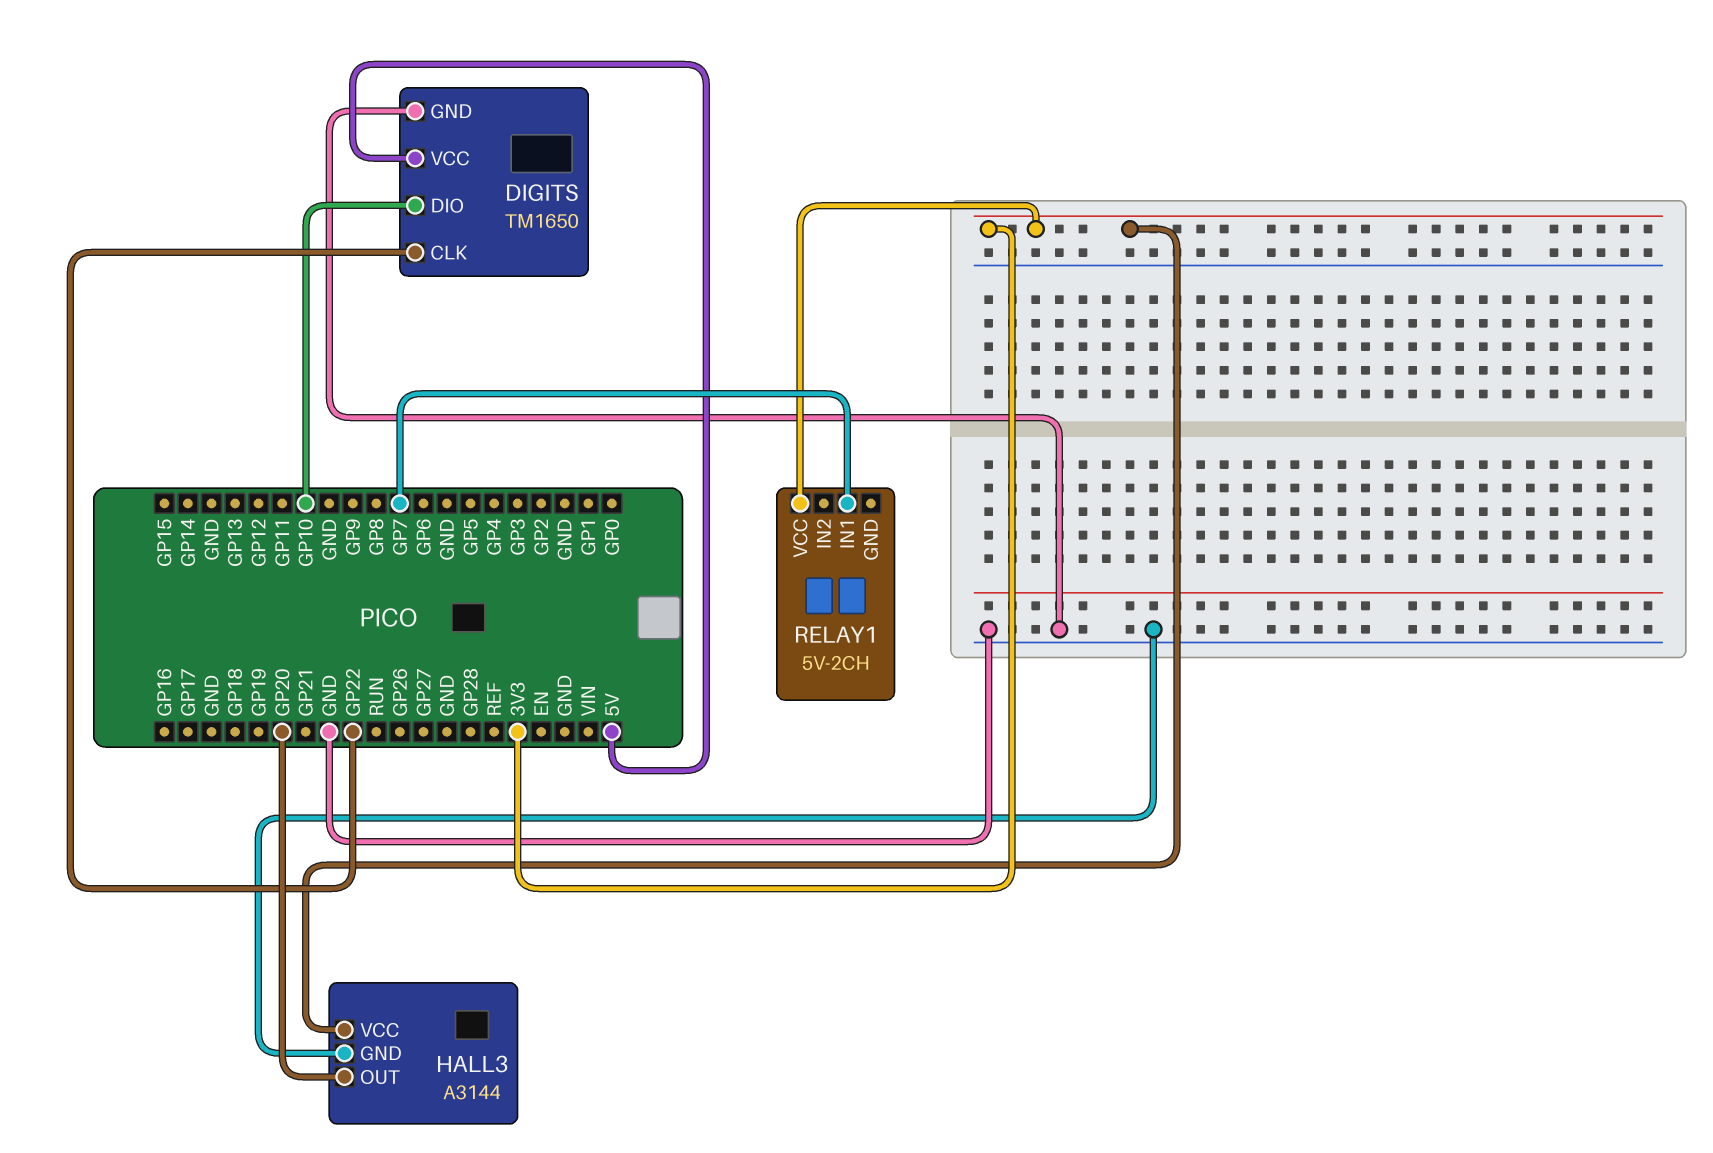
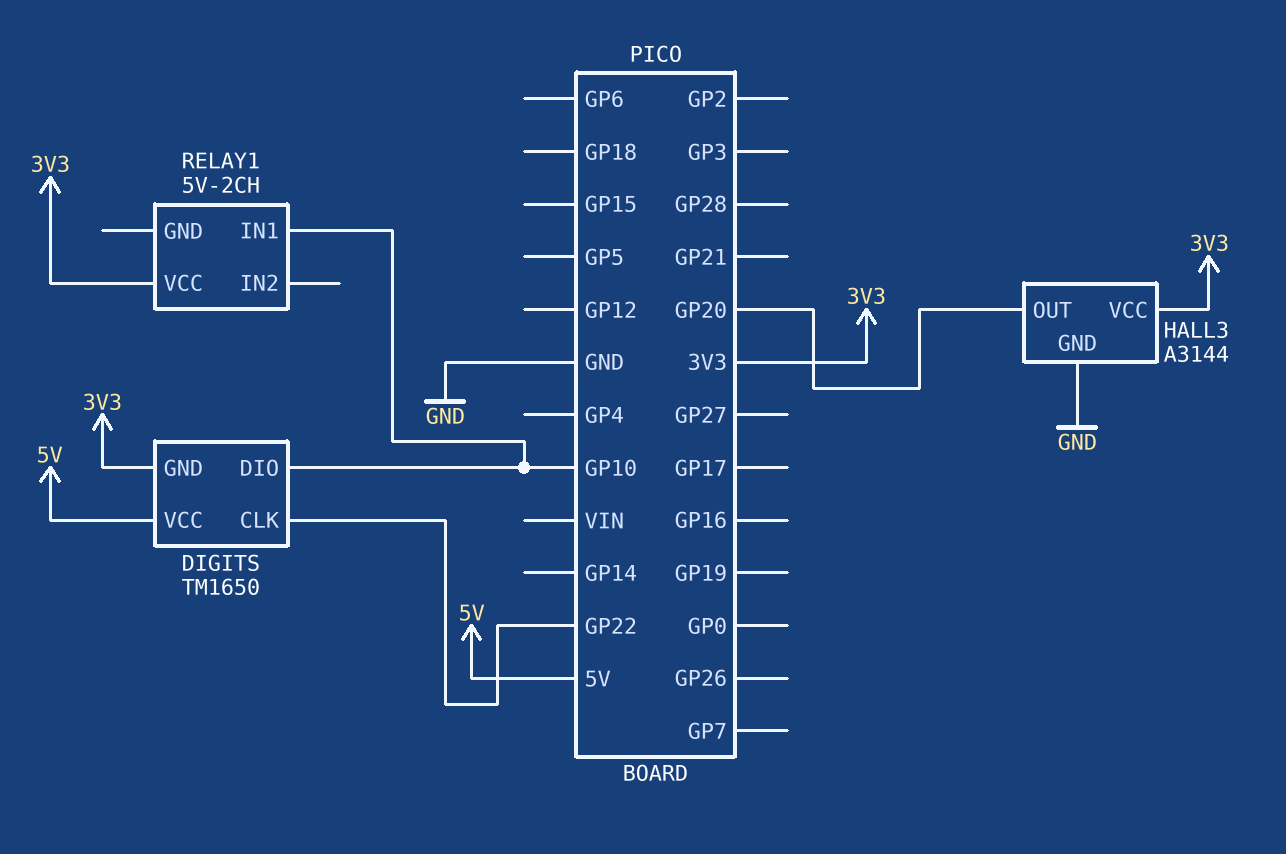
DIGITS pin GND: GND -> 3V3
RELAY1 pin IN1: GP7 -> GP10

